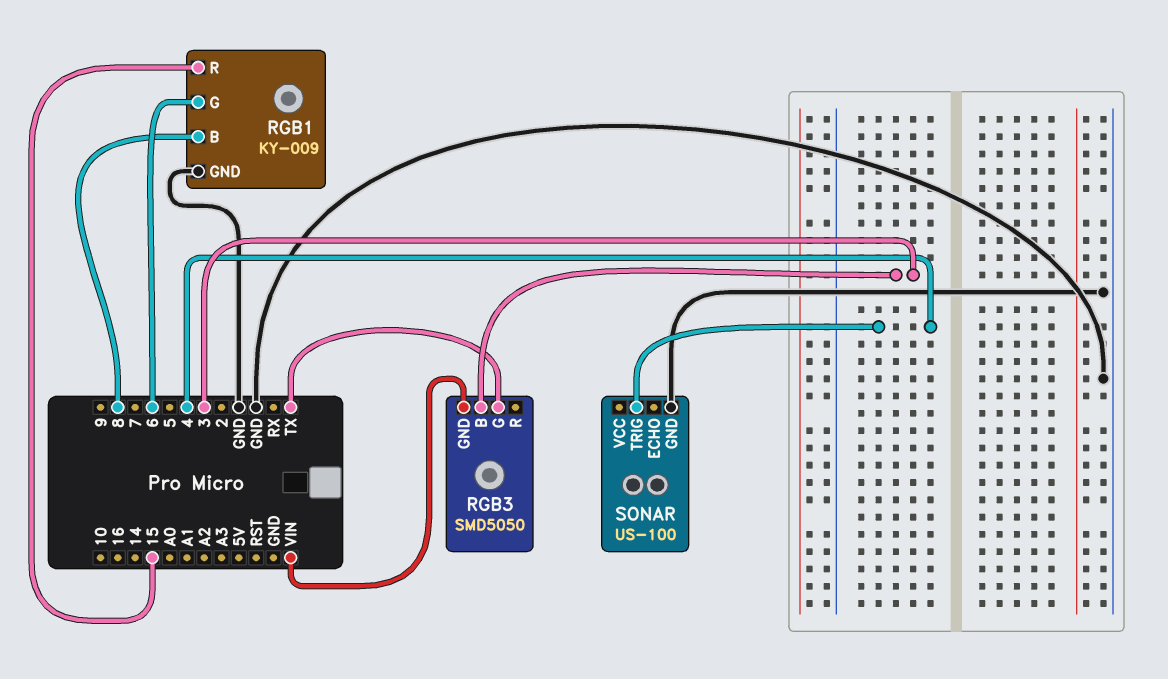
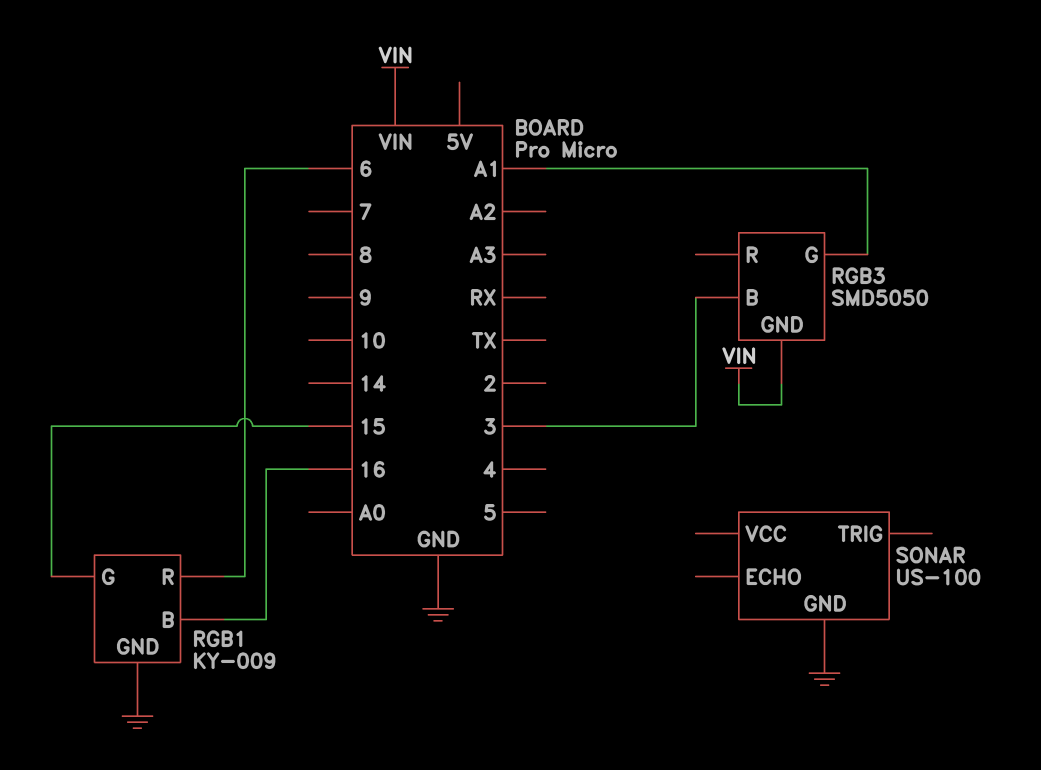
RGB1 pin B: 8 -> 16
RGB1 pin G: 6 -> 15
RGB1 pin R: 15 -> 6
RGB3 pin G: TX -> A1
SONAR pin TRIG: 4 -> none

